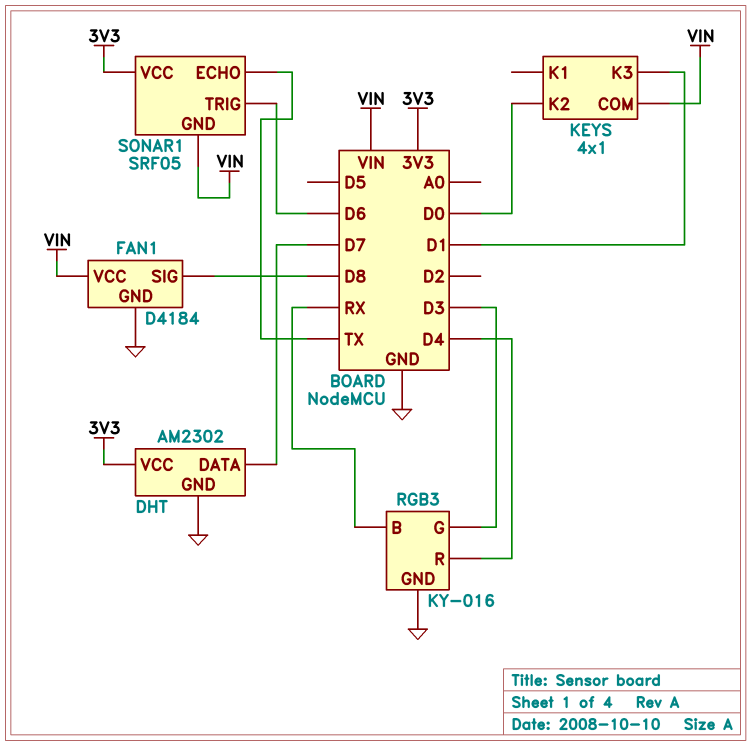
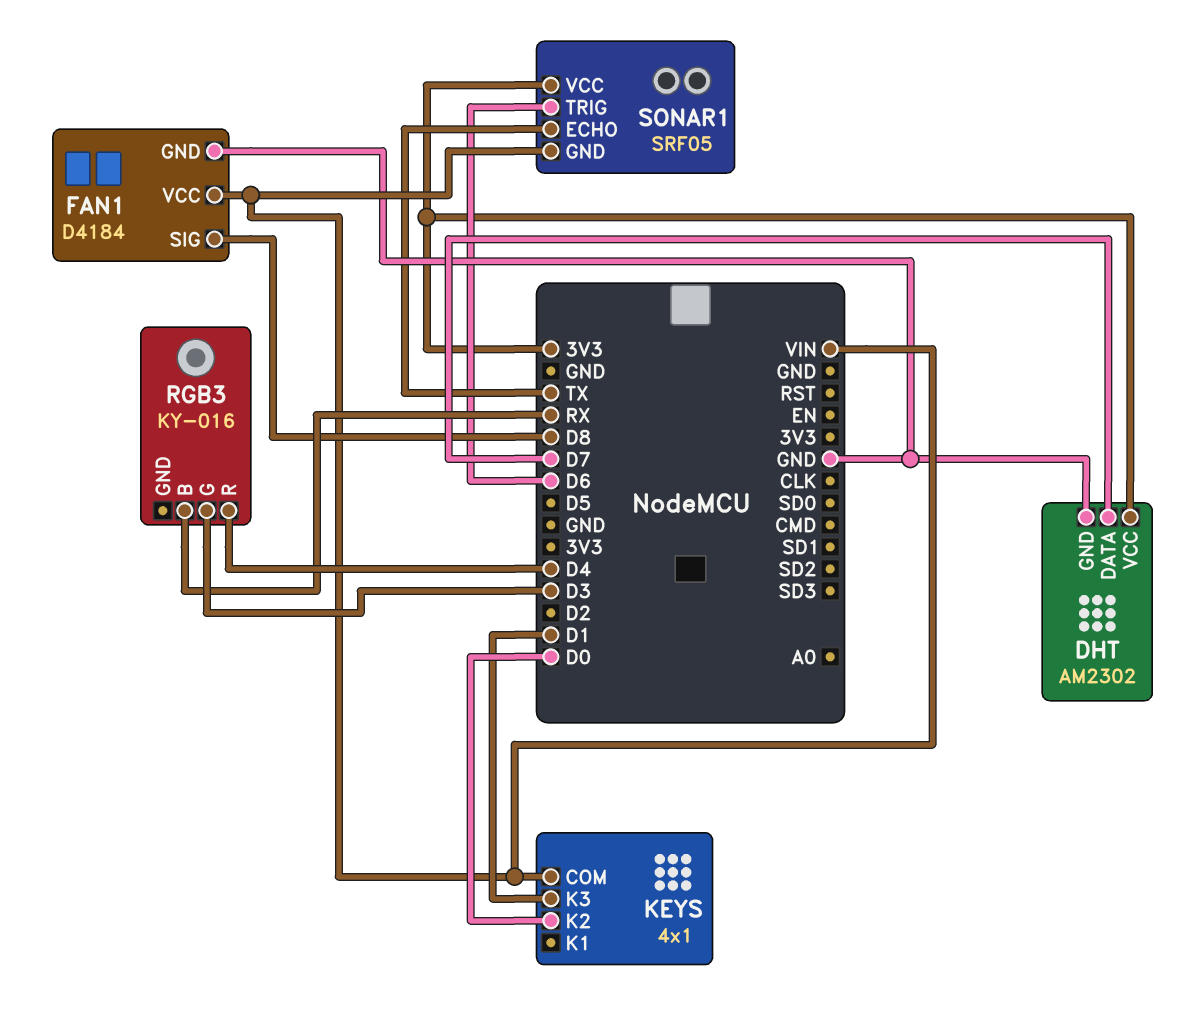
RGB3 pin GND: GND -> none

